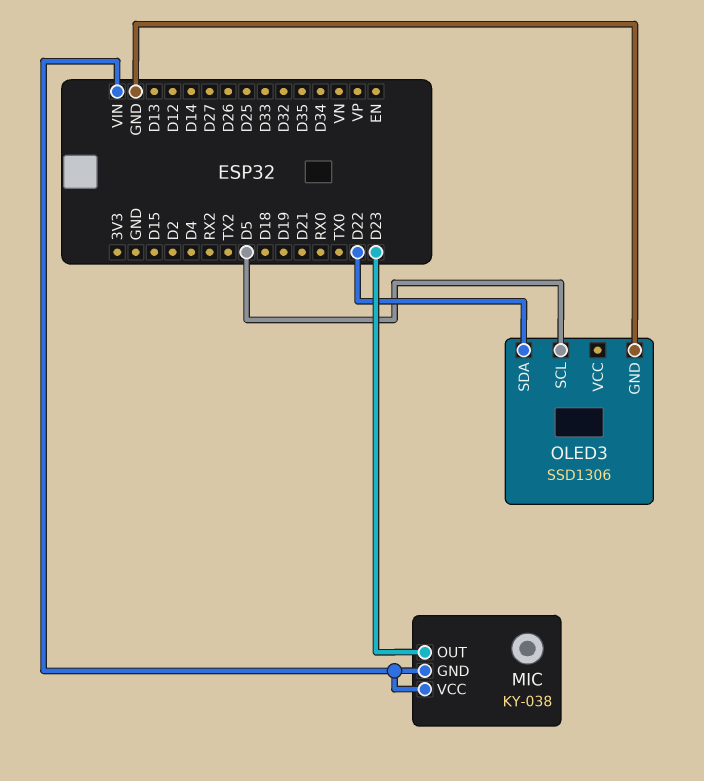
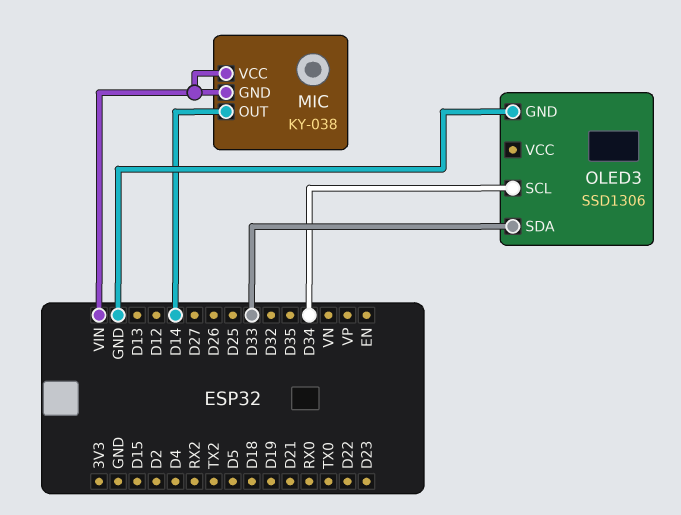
MIC pin OUT: D23 -> D14
OLED3 pin SCL: D5 -> D34
OLED3 pin SDA: D22 -> D33

